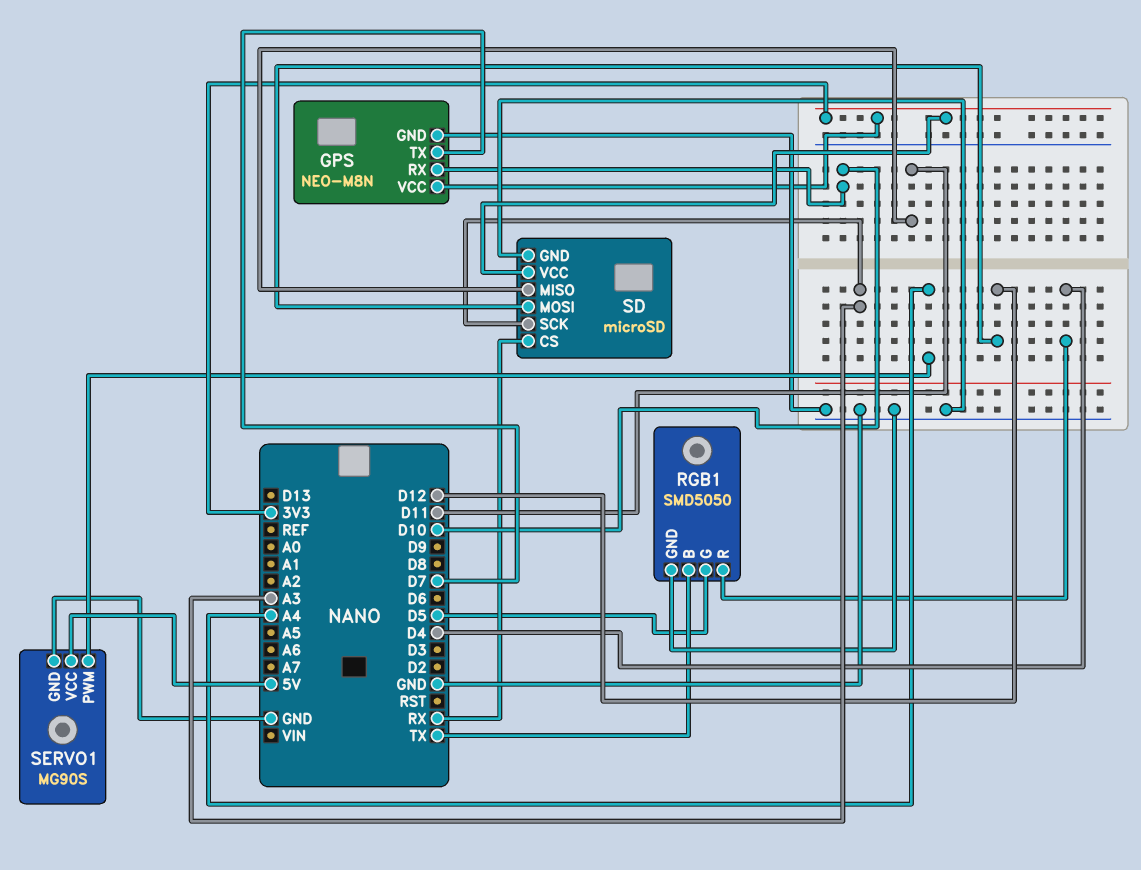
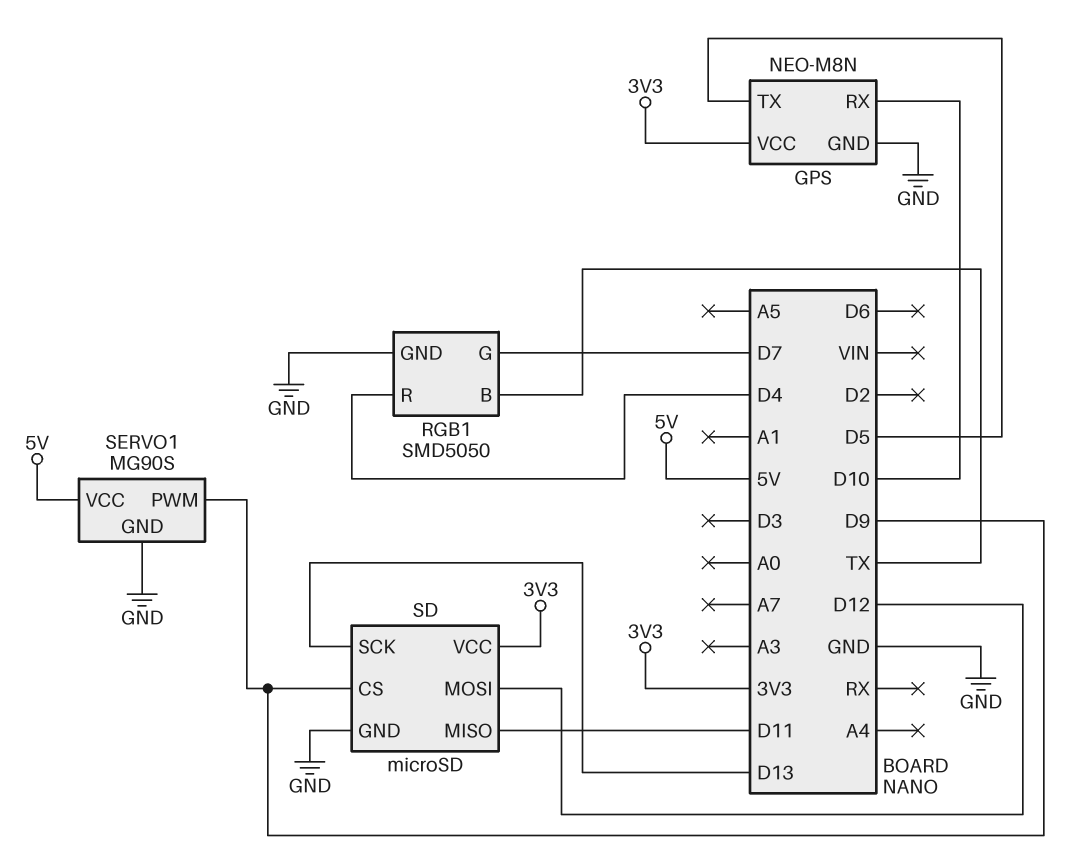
GPS pin TX: D7 -> D5
RGB1 pin G: D5 -> D7
SD pin CS: RX -> D9
SD pin SCK: A3 -> D13
SERVO1 pin PWM: A4 -> D9

